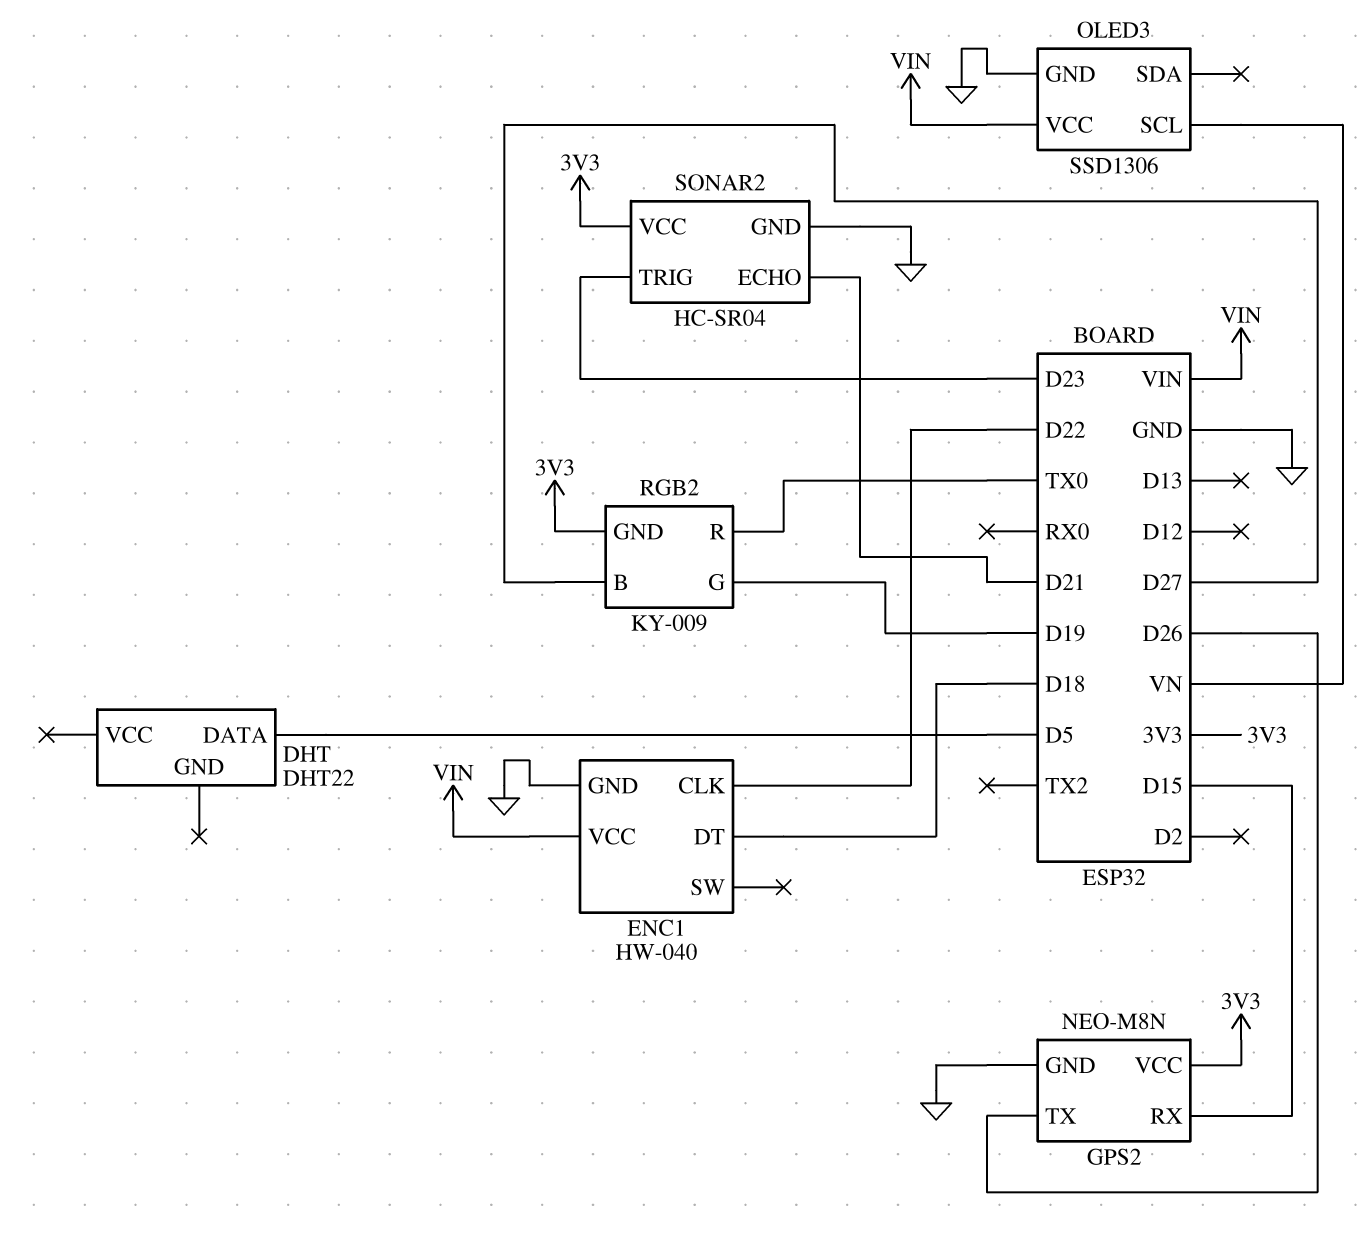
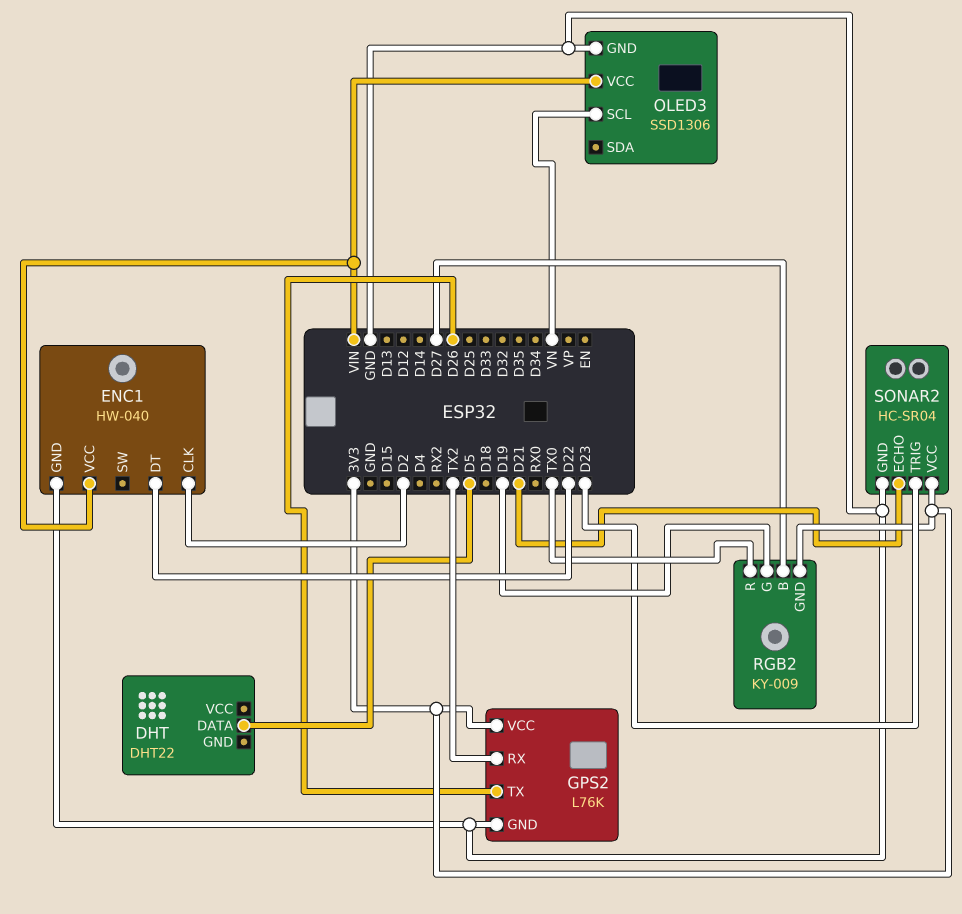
ENC1 pin CLK: D22 -> D2
ENC1 pin DT: D18 -> D22
GPS2: NEO-M8N -> L76K
GPS2 pin RX: D15 -> TX2

